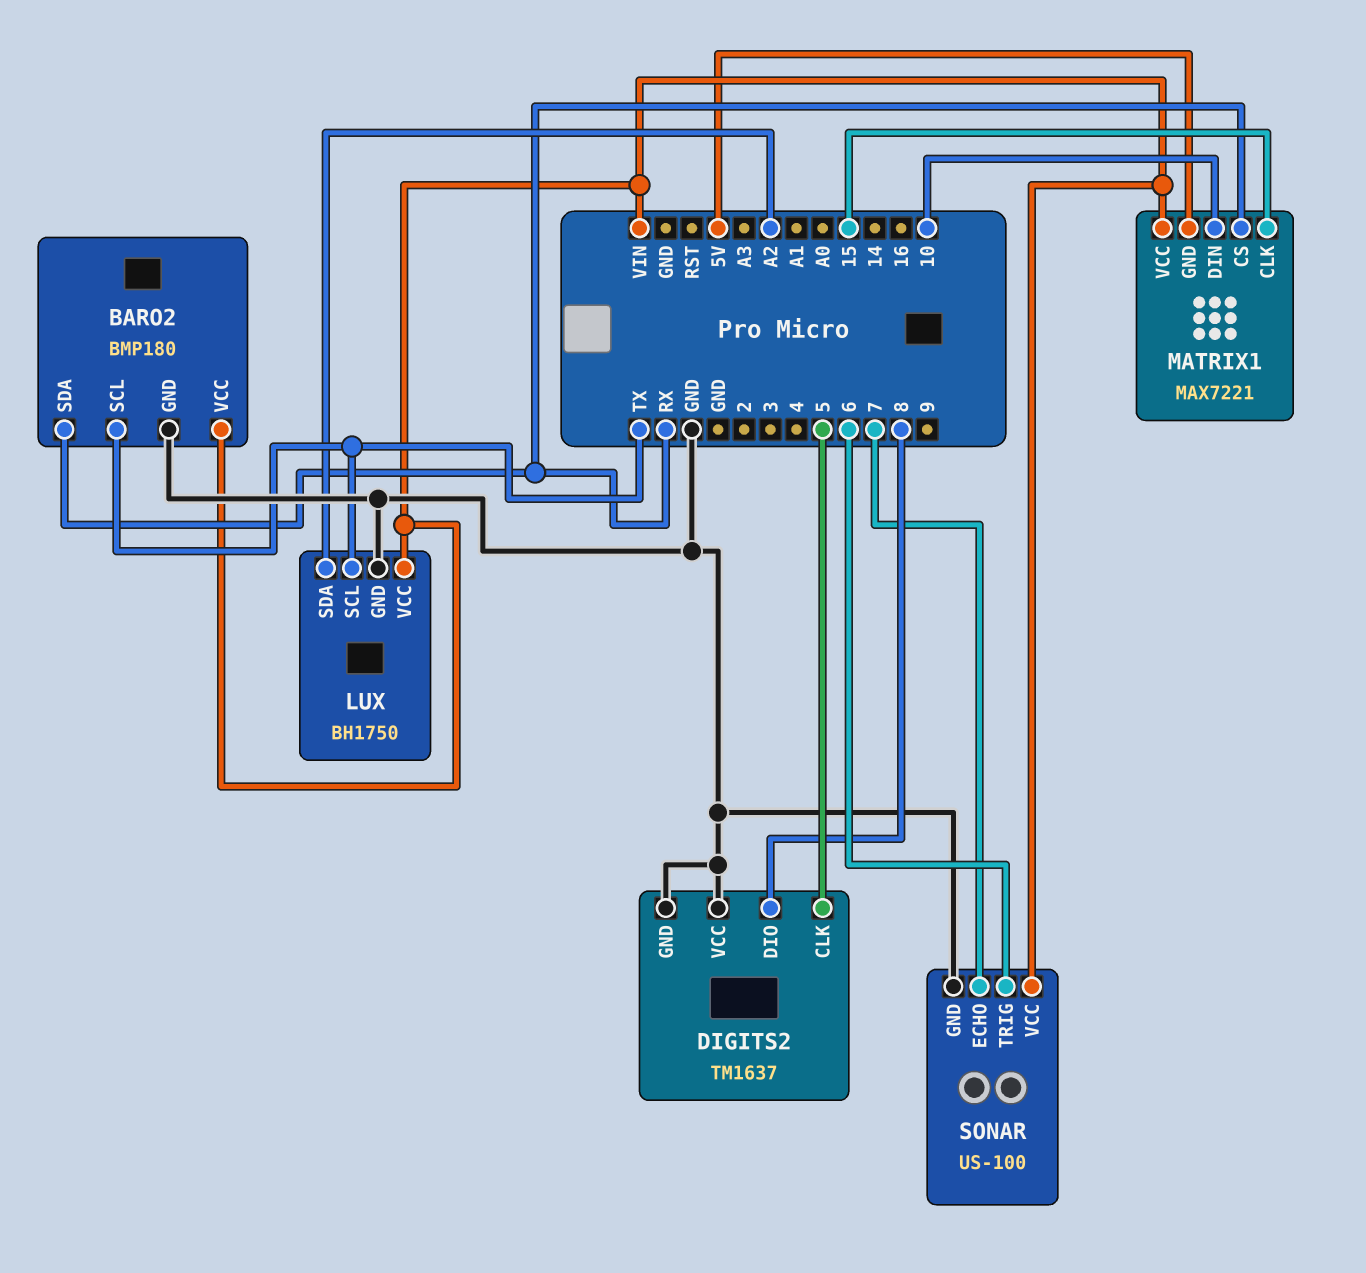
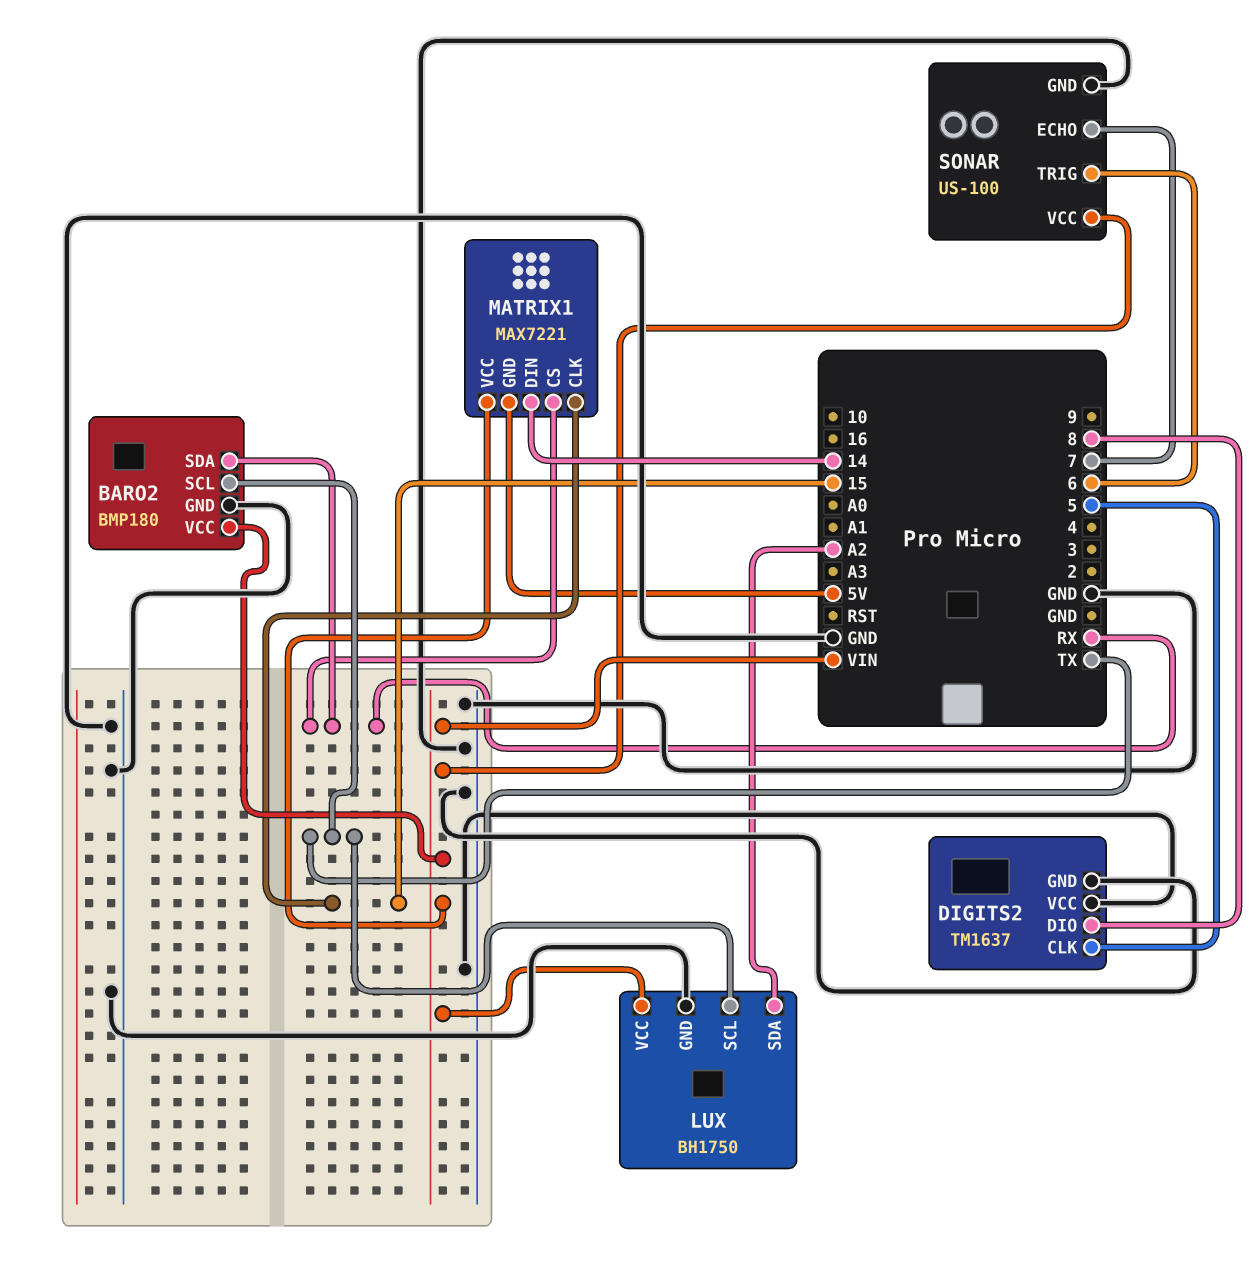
MATRIX1 pin DIN: 10 -> 14

